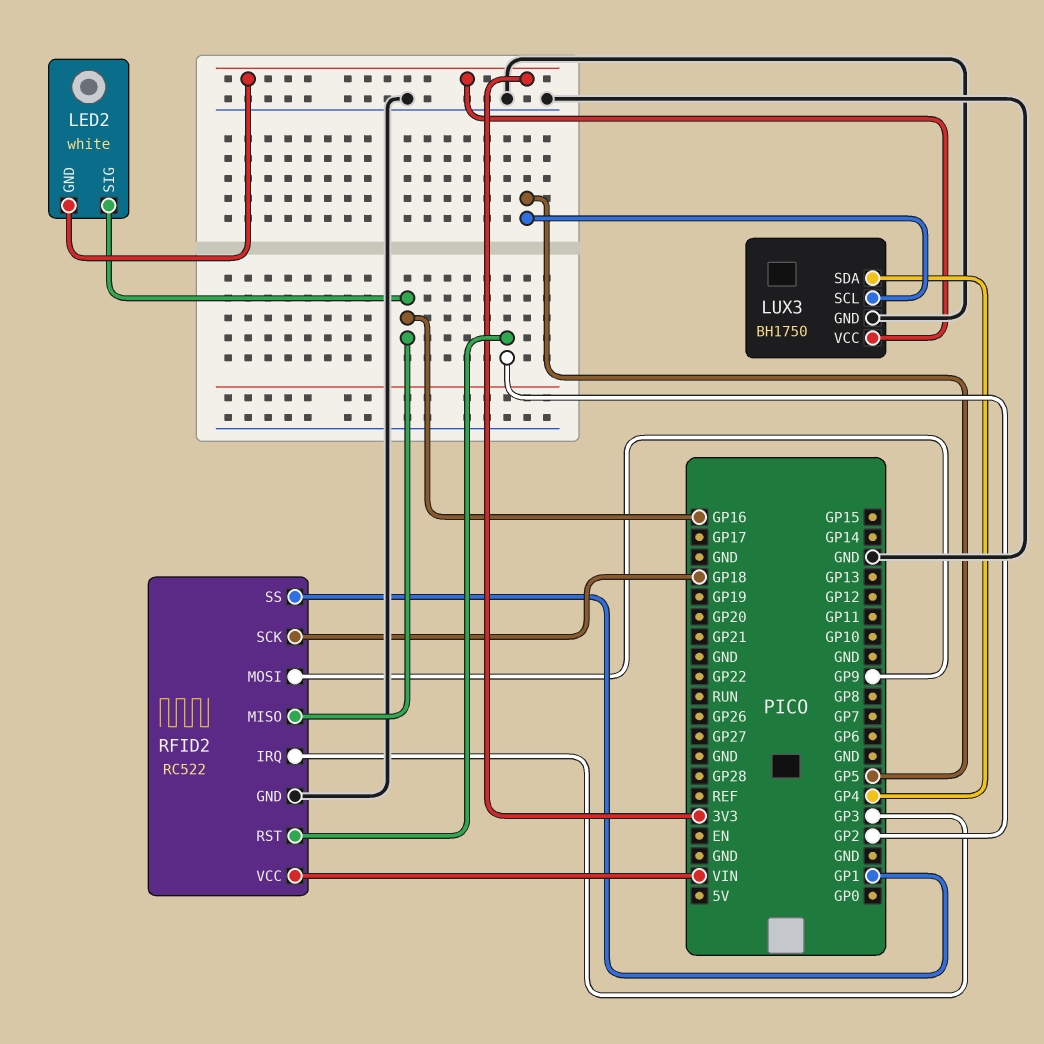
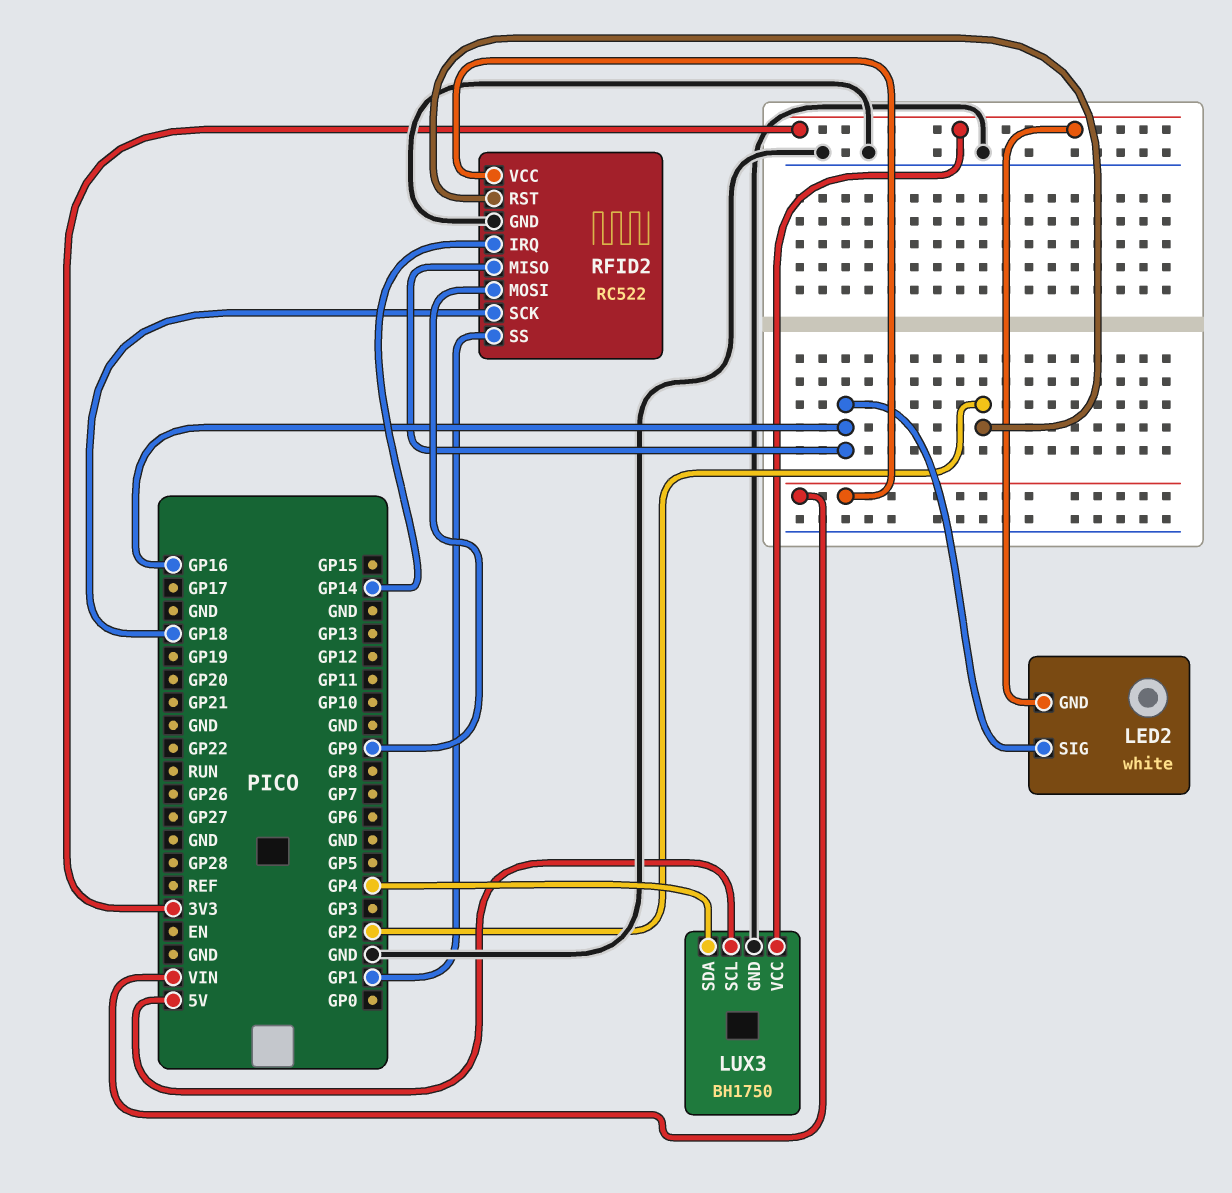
LUX3 pin SCL: GP5 -> 5V
RFID2 pin IRQ: GP3 -> GP14

